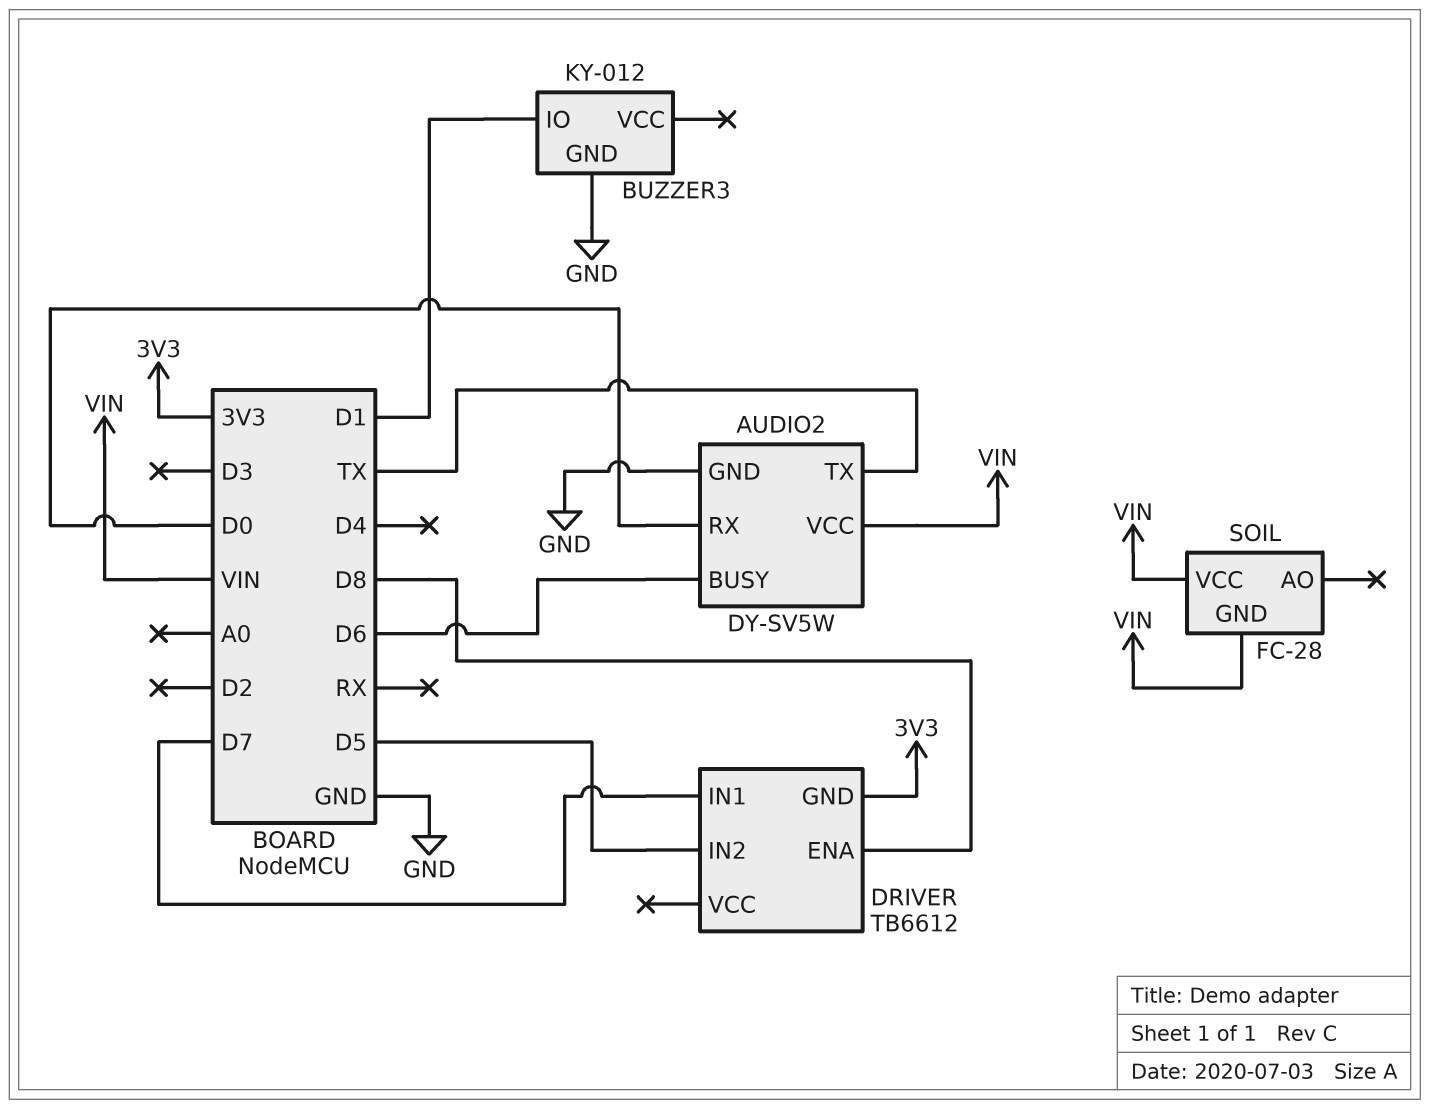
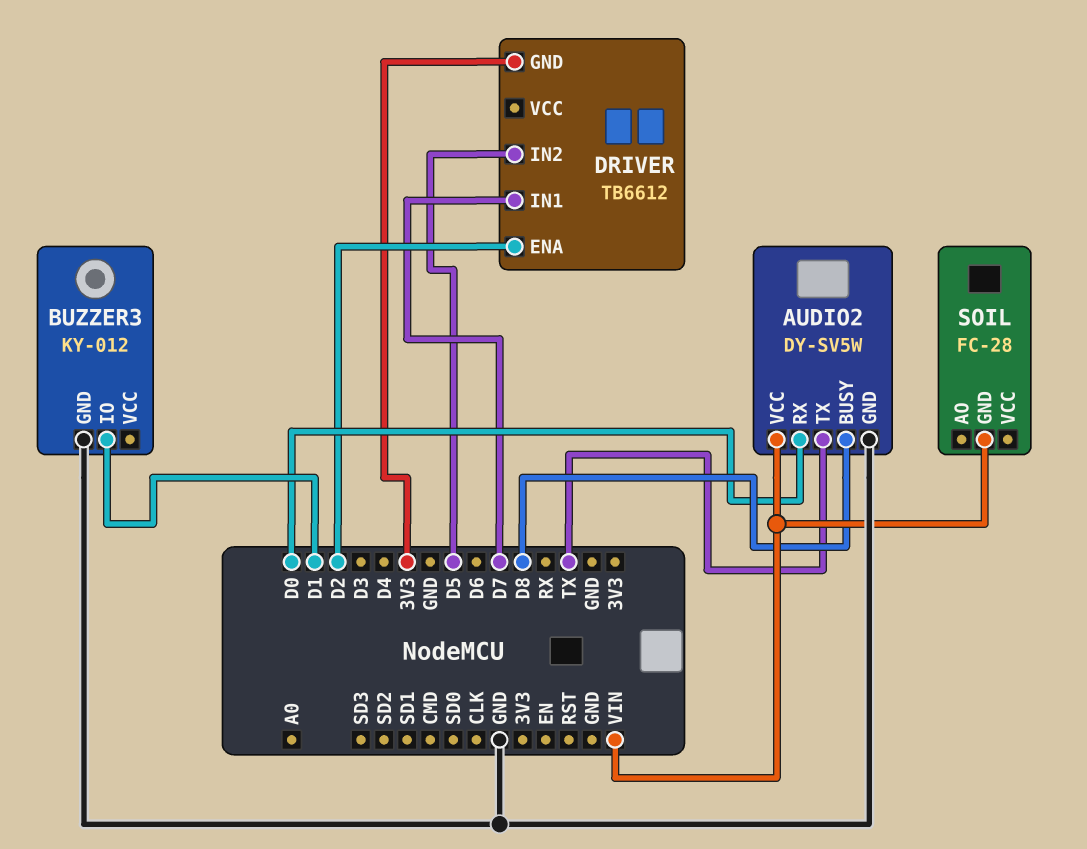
AUDIO2 pin BUSY: D6 -> D8
DRIVER pin ENA: D8 -> D2
SOIL pin VCC: VIN -> none

